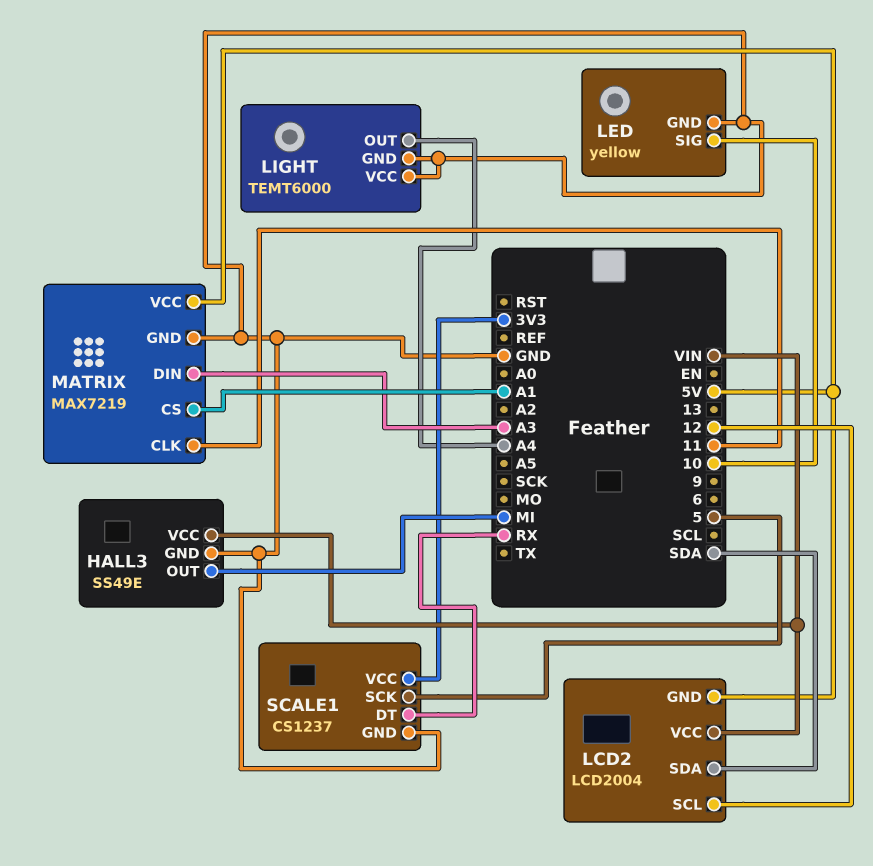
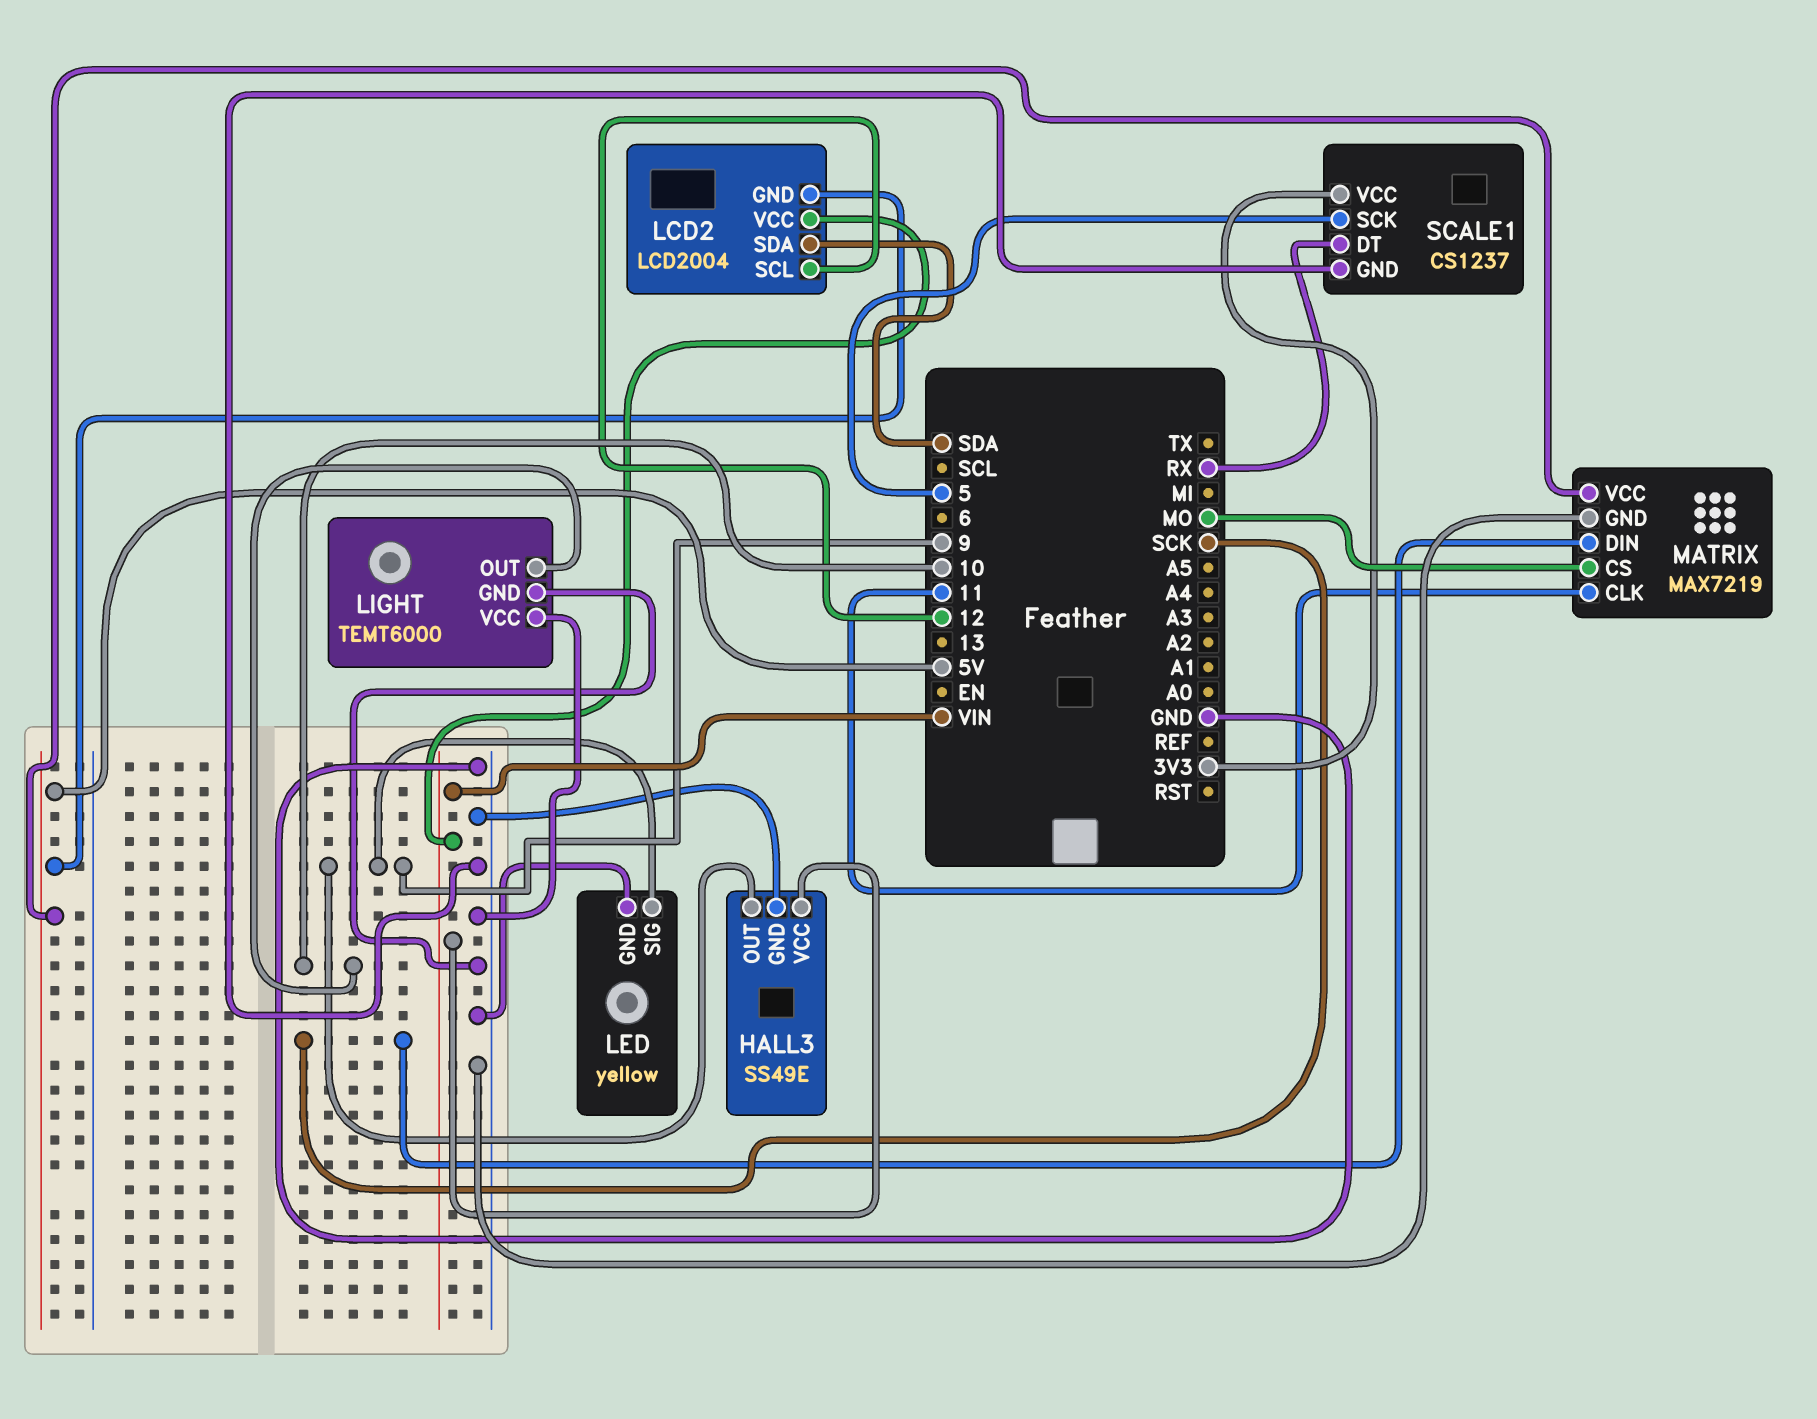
HALL3 pin OUT: MI -> 9
LED pin SIG: 10 -> 9
LIGHT pin OUT: A4 -> 10
MATRIX pin CS: A1 -> MO
MATRIX pin DIN: A3 -> SCK

